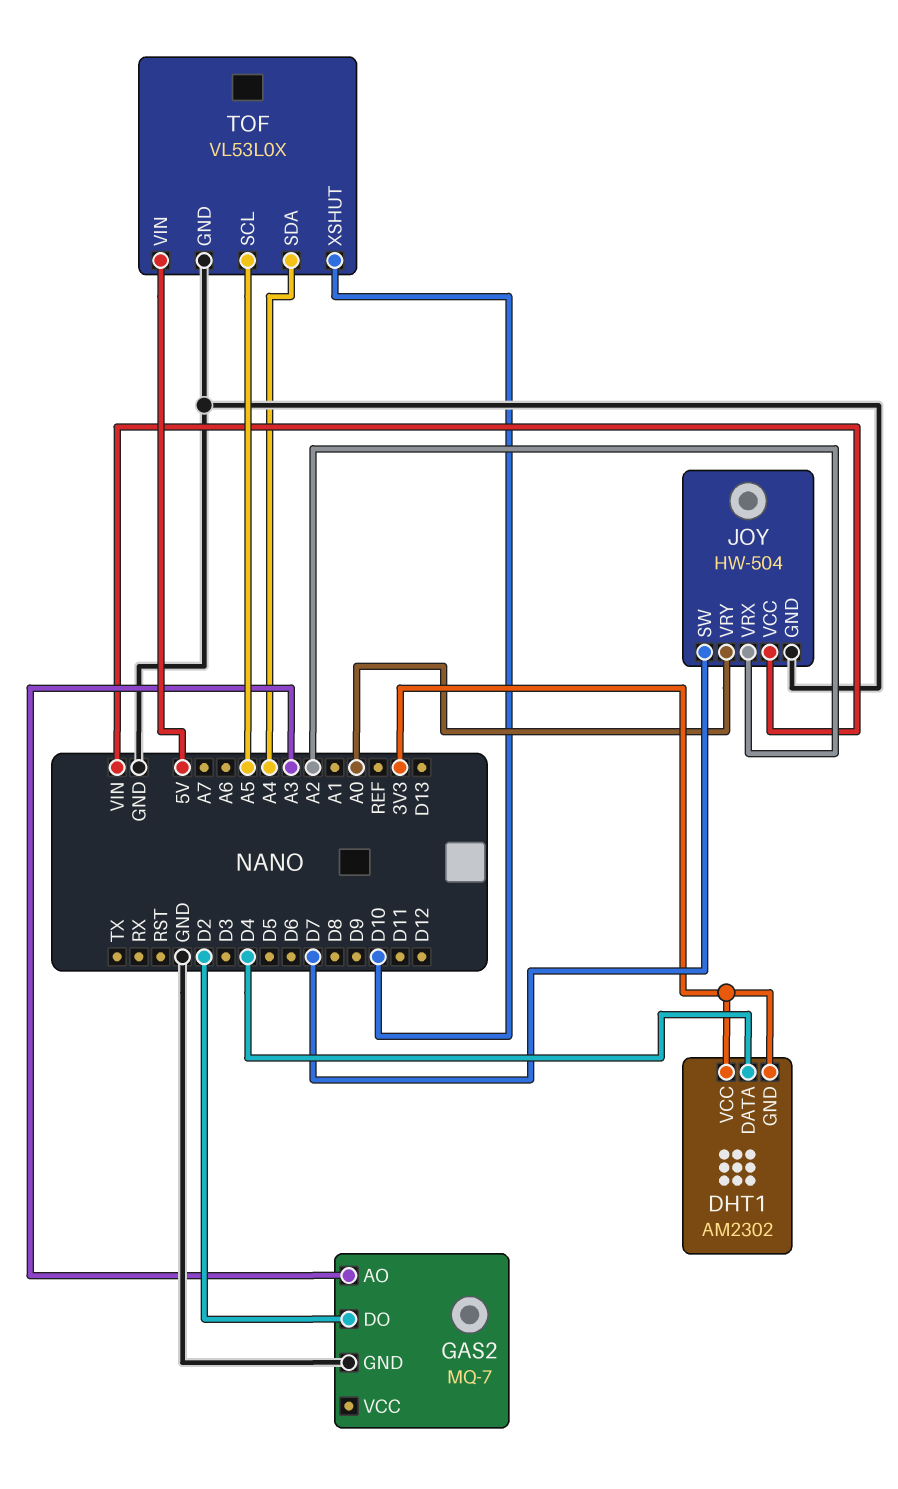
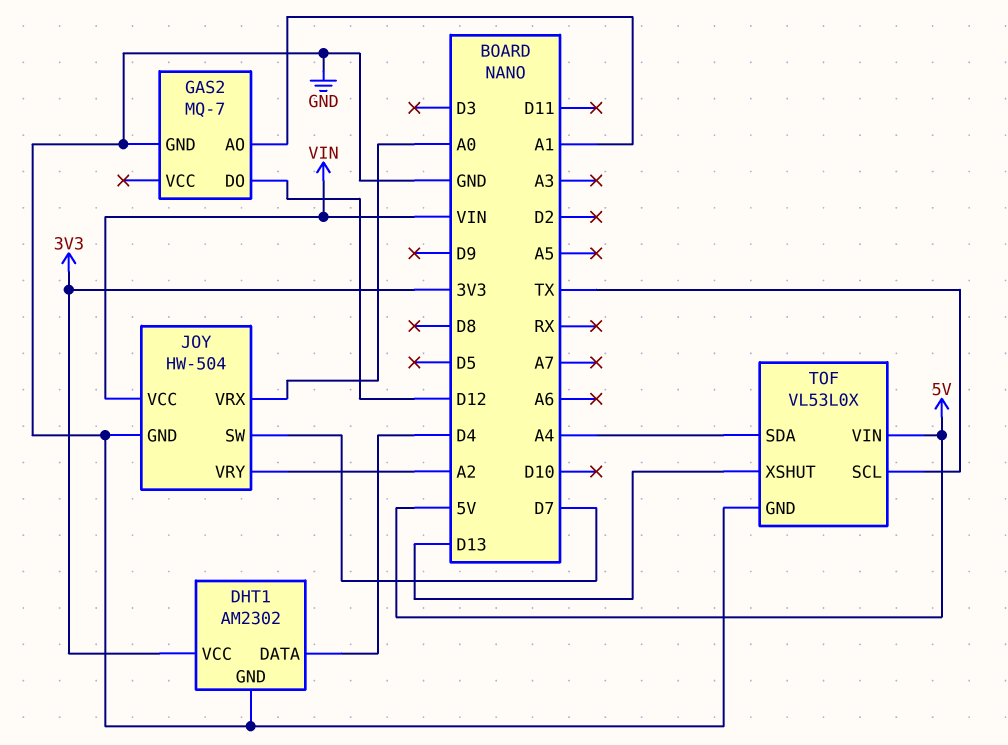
DHT1 pin GND: 3V3 -> GND
GAS2 pin AO: A3 -> A1
GAS2 pin DO: D2 -> D12
JOY pin VRX: A2 -> A0
JOY pin VRY: A0 -> A2
TOF pin SCL: A5 -> TX
TOF pin XSHUT: D10 -> D13

